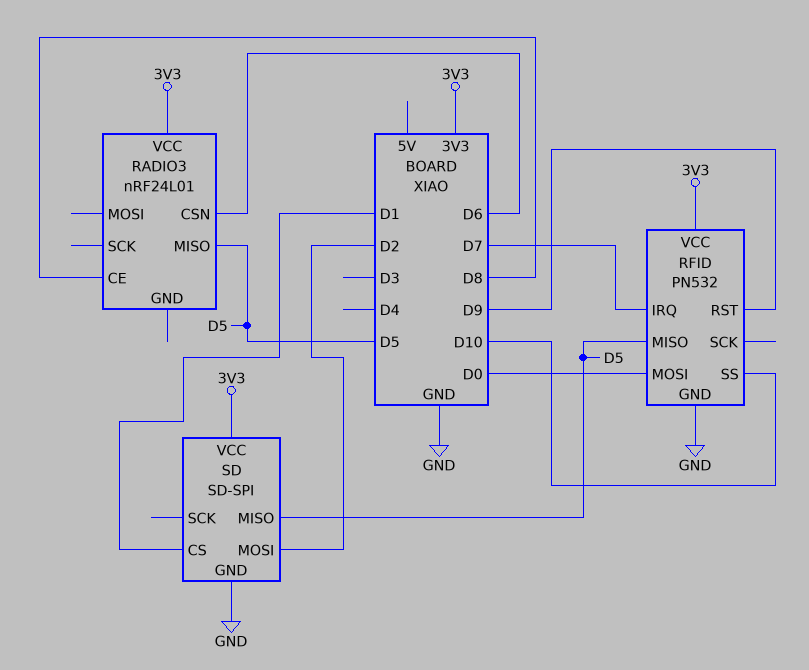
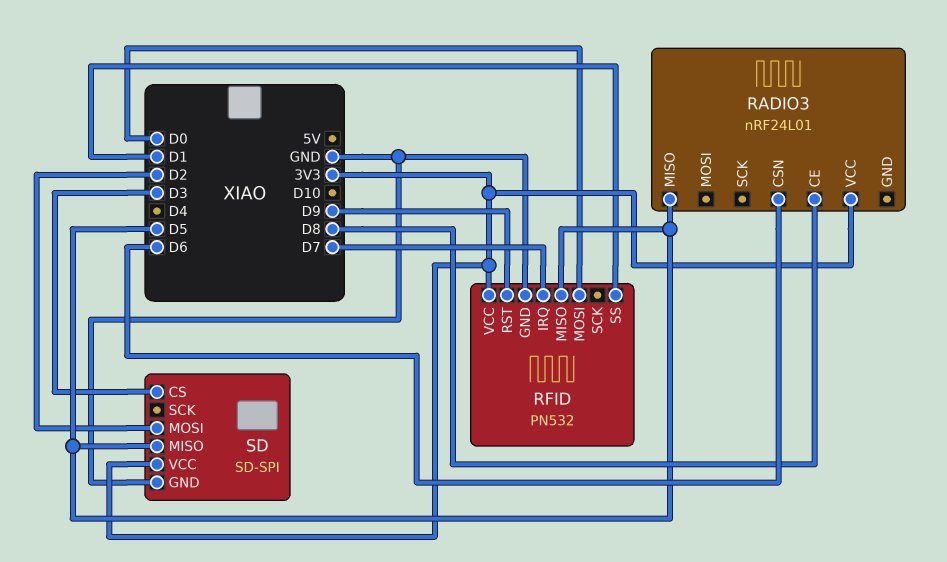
RFID pin SS: D10 -> D1
SD pin CS: D1 -> D3

